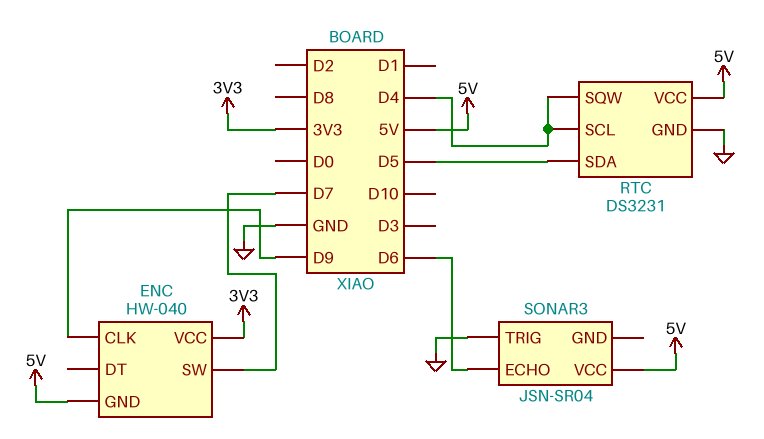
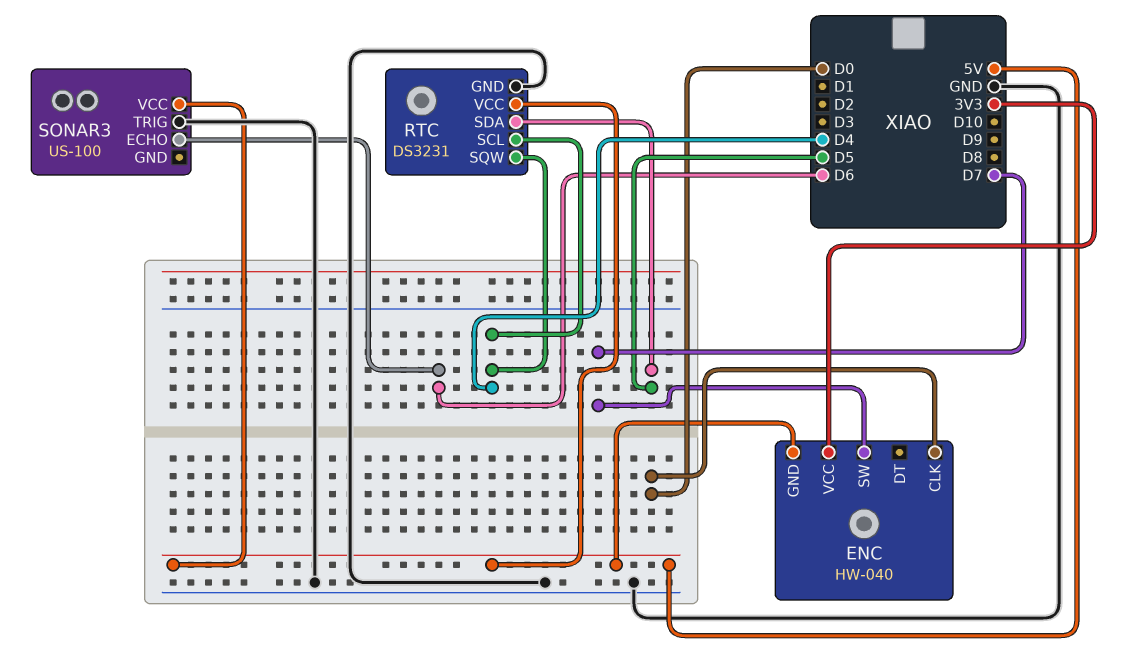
ENC pin CLK: D9 -> D0
SONAR3: JSN-SR04 -> US-100

